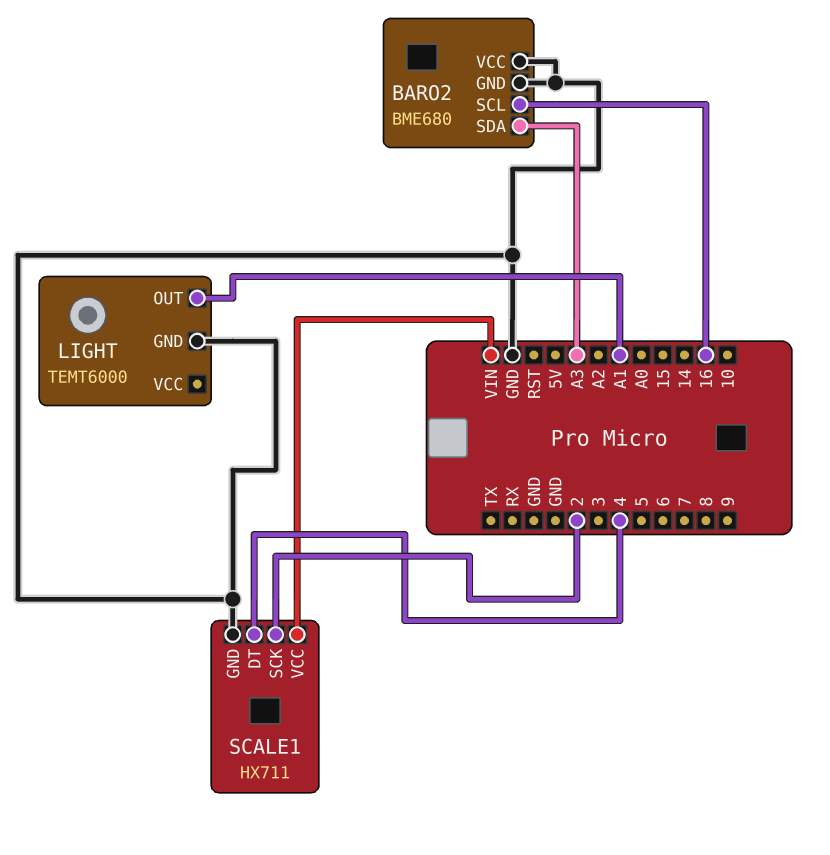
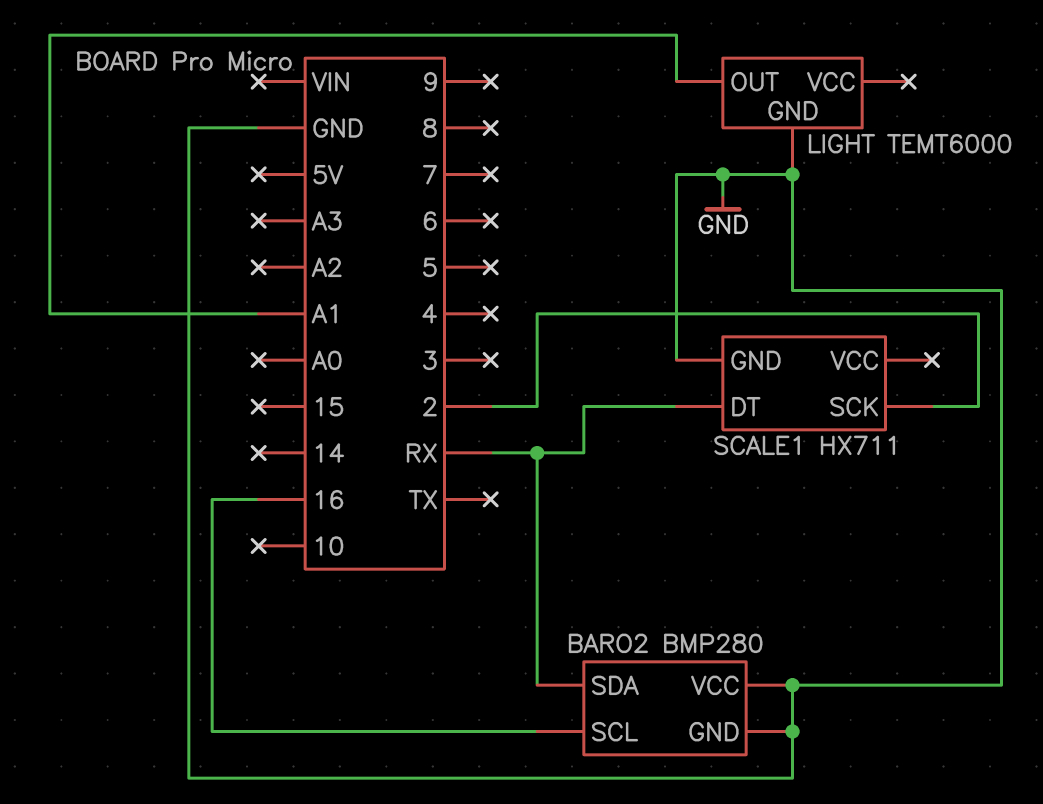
BARO2: BME680 -> BMP280
BARO2 pin SDA: A3 -> RX
SCALE1 pin DT: 4 -> RX
SCALE1 pin VCC: VIN -> none

